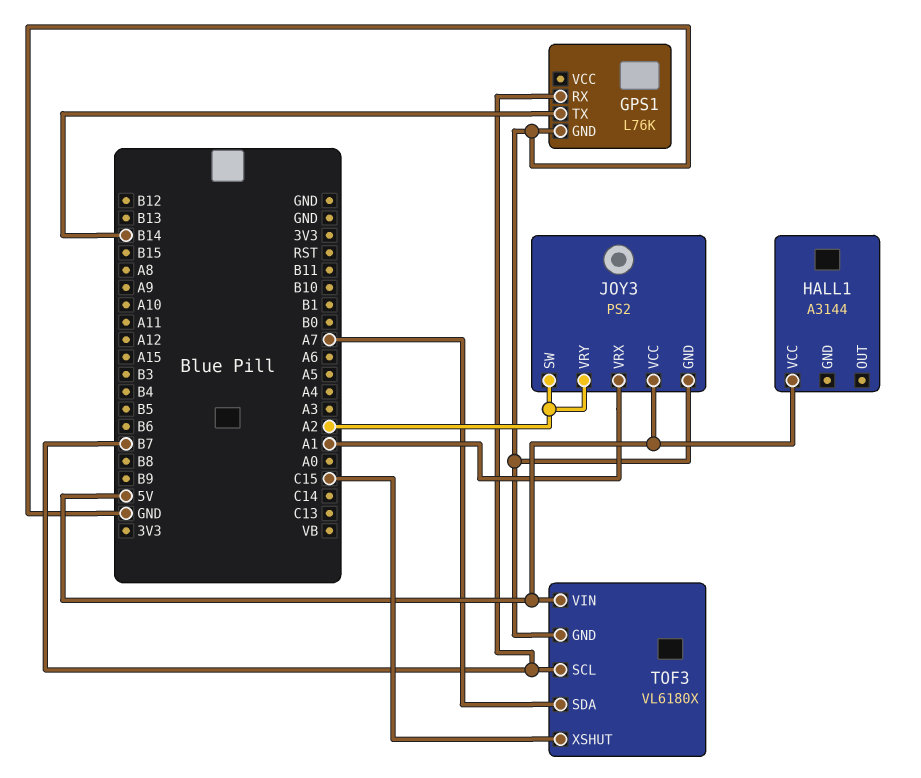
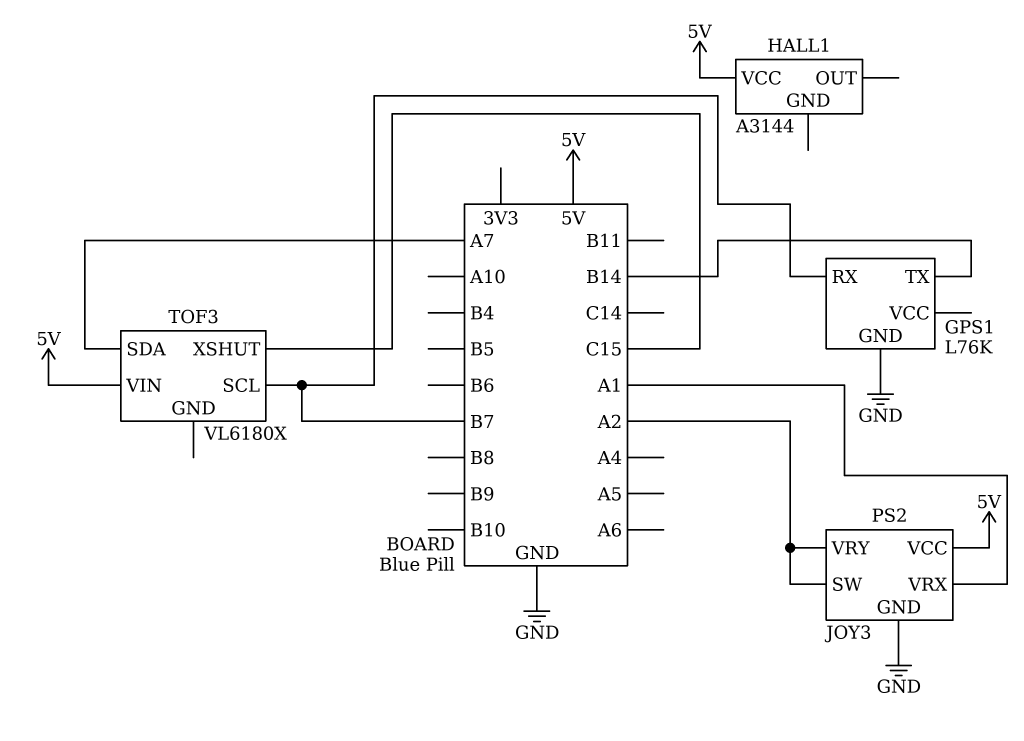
TOF3 pin GND: GND -> none

